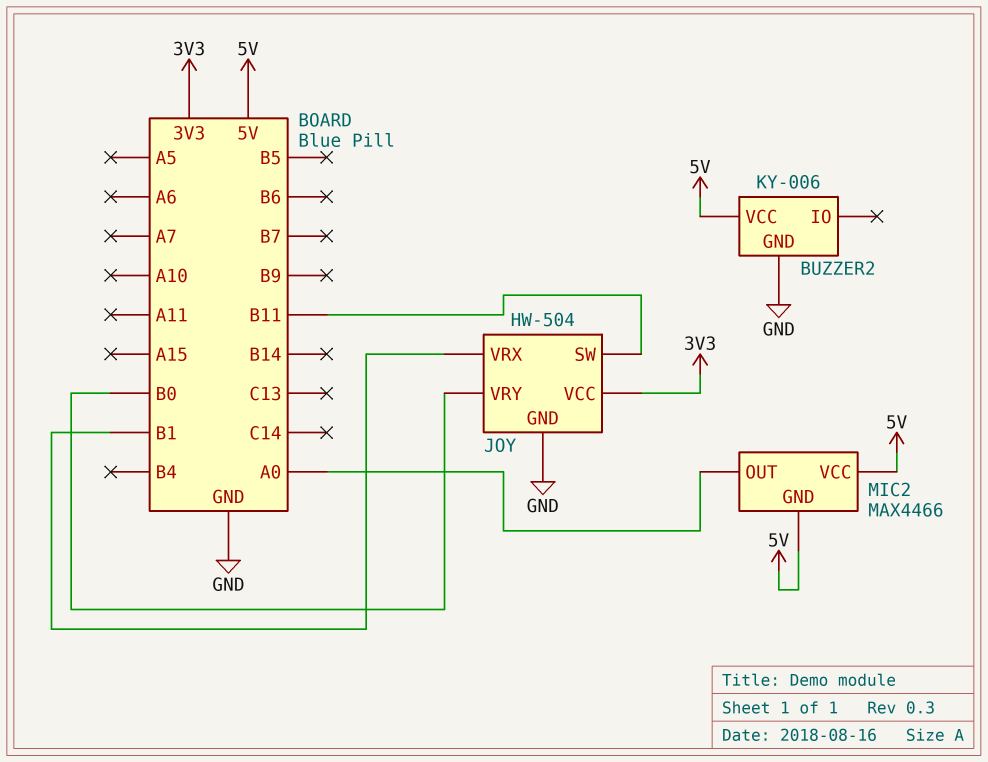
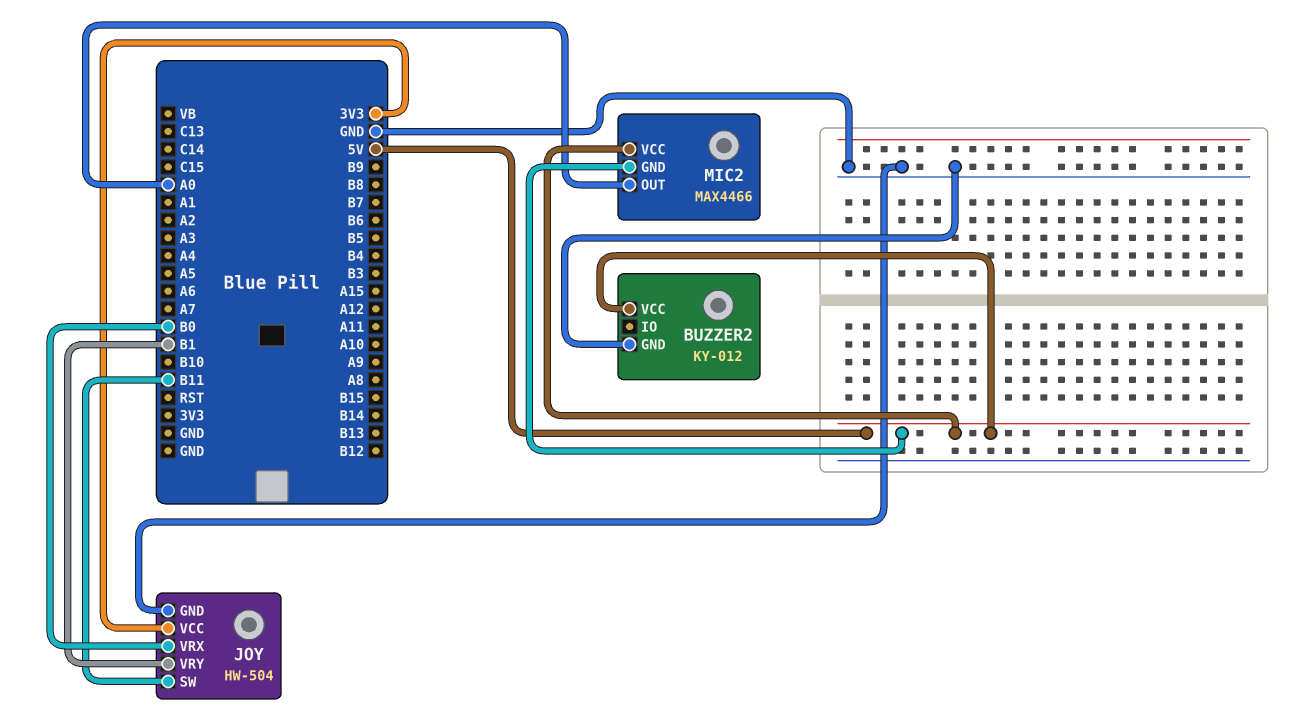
BUZZER2: KY-006 -> KY-012
JOY pin VRX: B1 -> B0
JOY pin VRY: B0 -> B1

